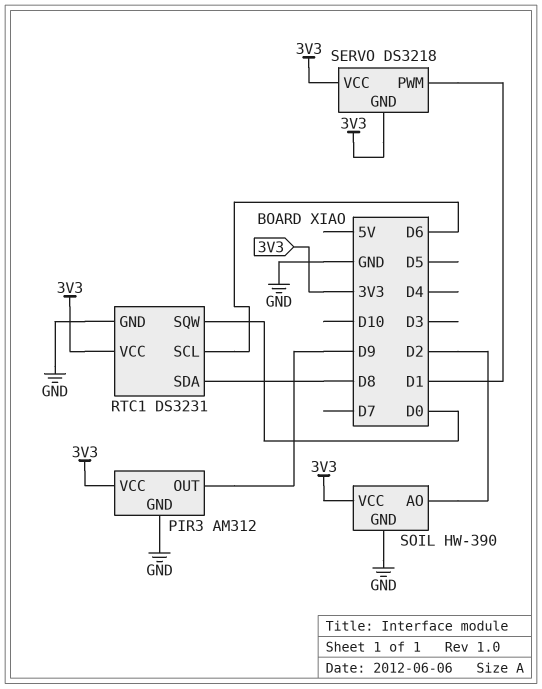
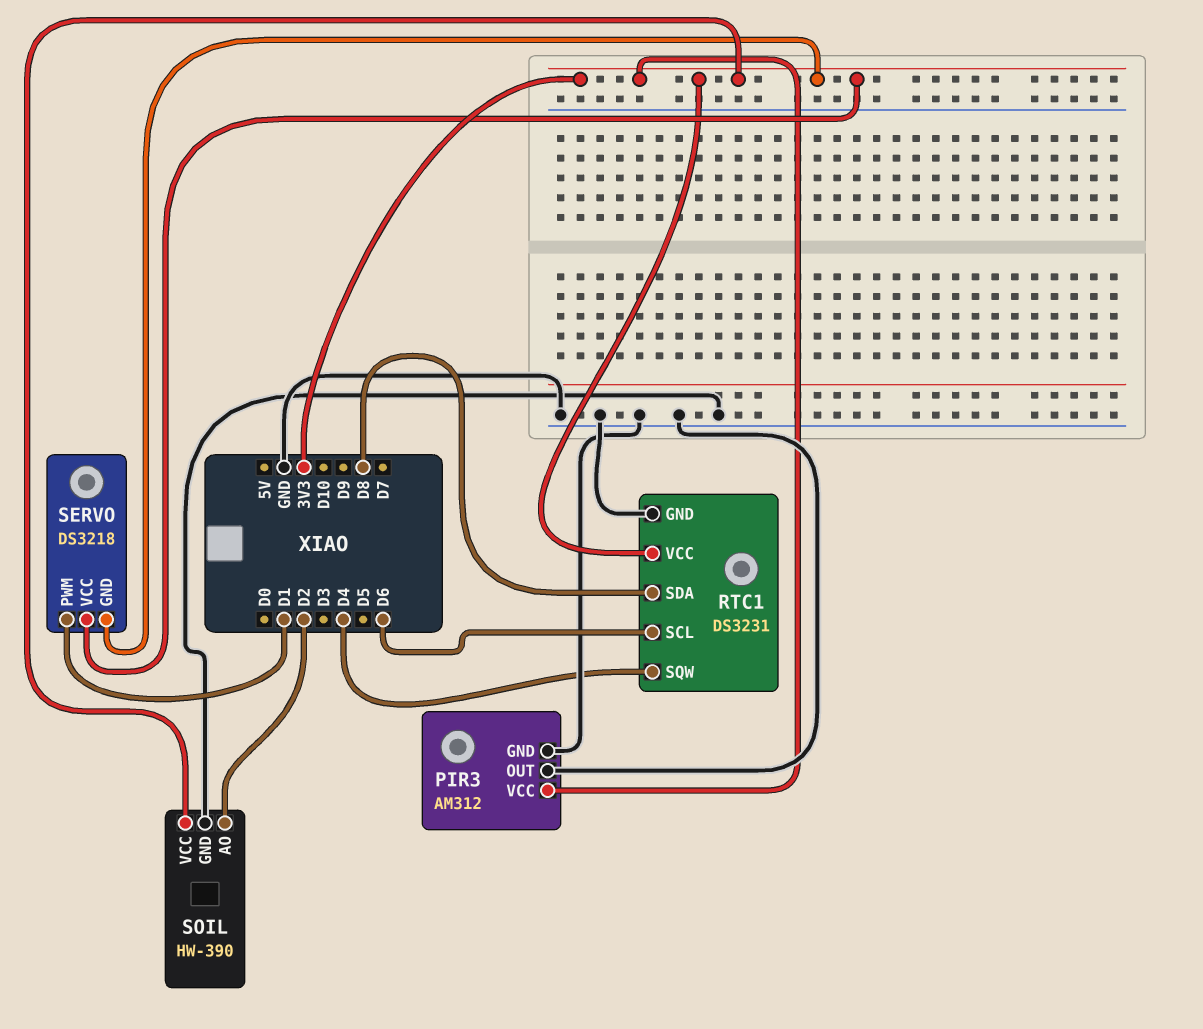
PIR3 pin OUT: D9 -> GND
RTC1 pin SQW: D0 -> D4

